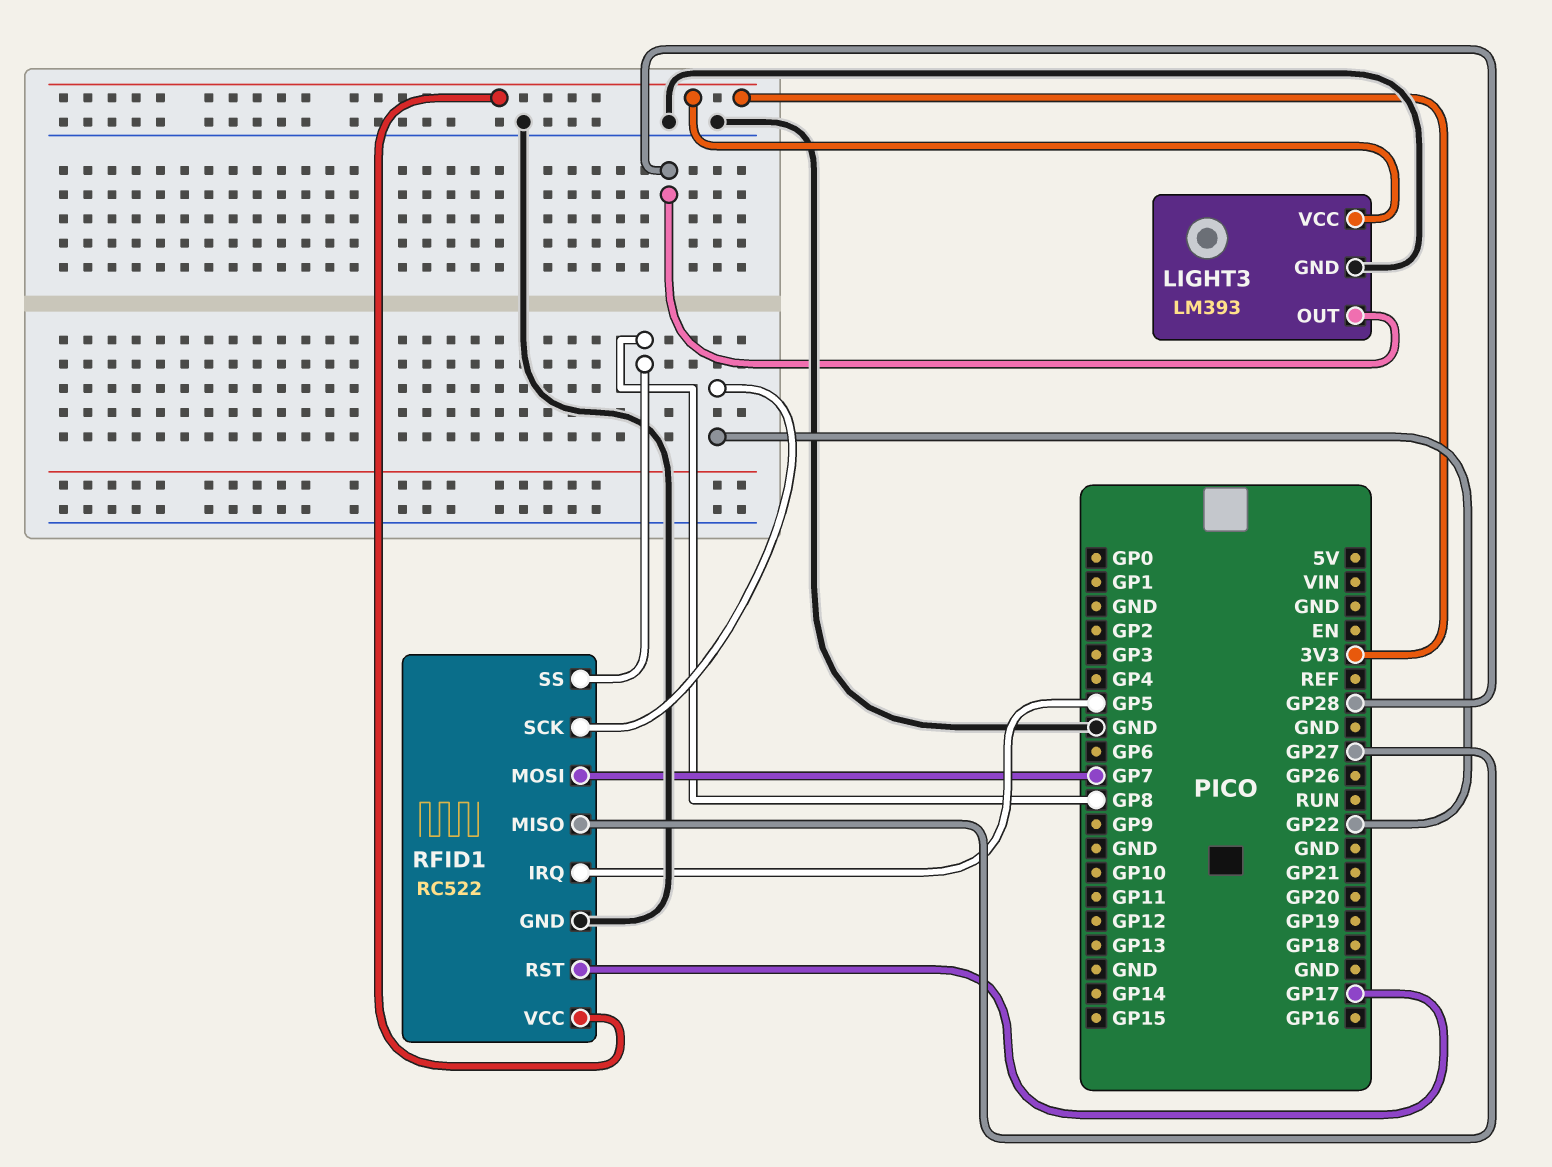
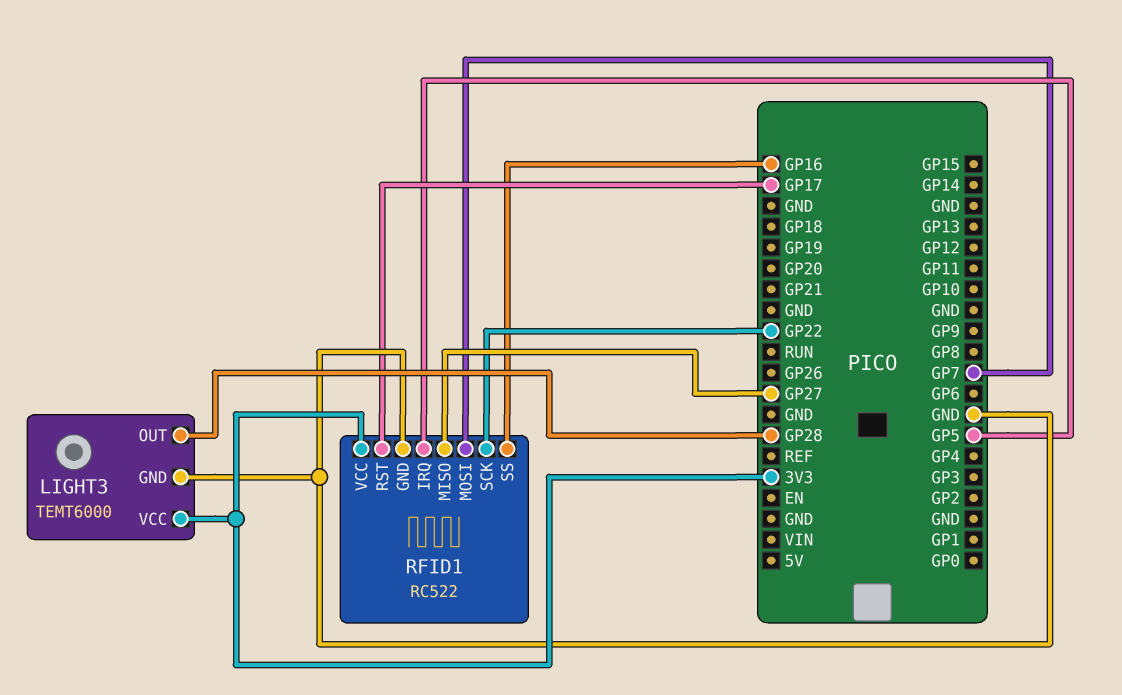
LIGHT3: LM393 -> TEMT6000
RFID1 pin SS: GP8 -> GP16

